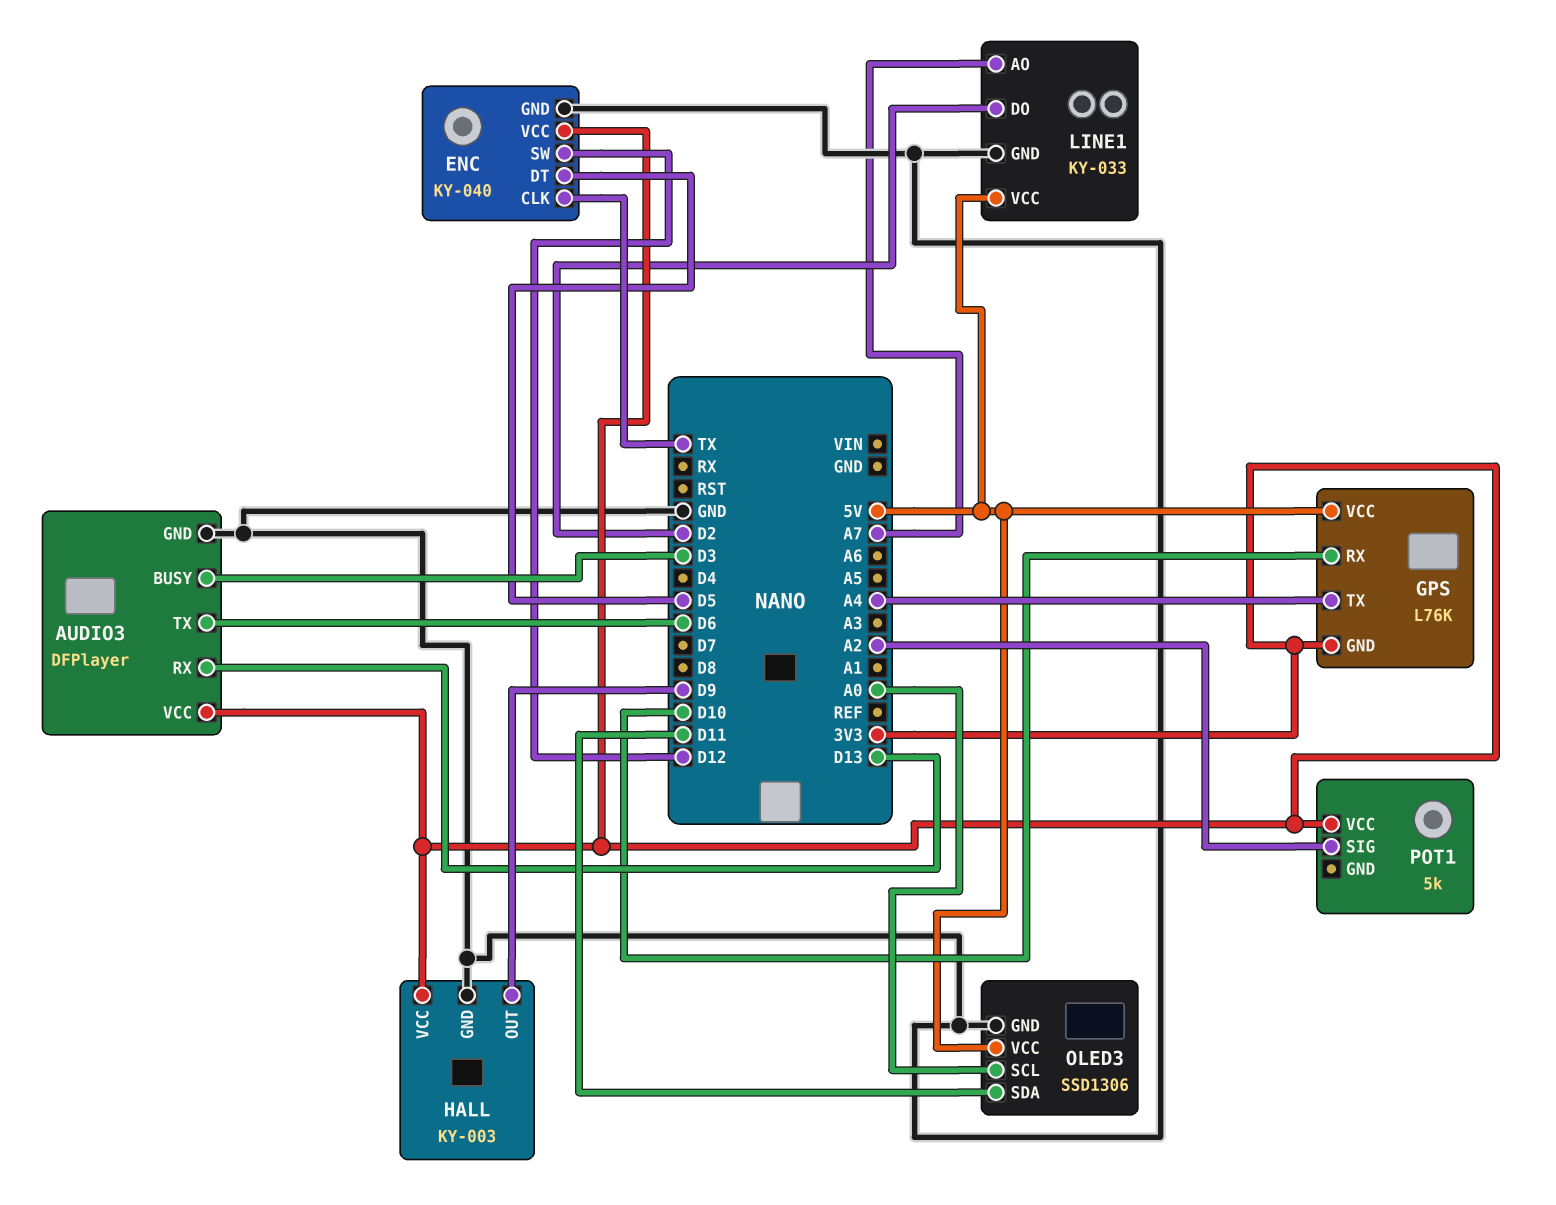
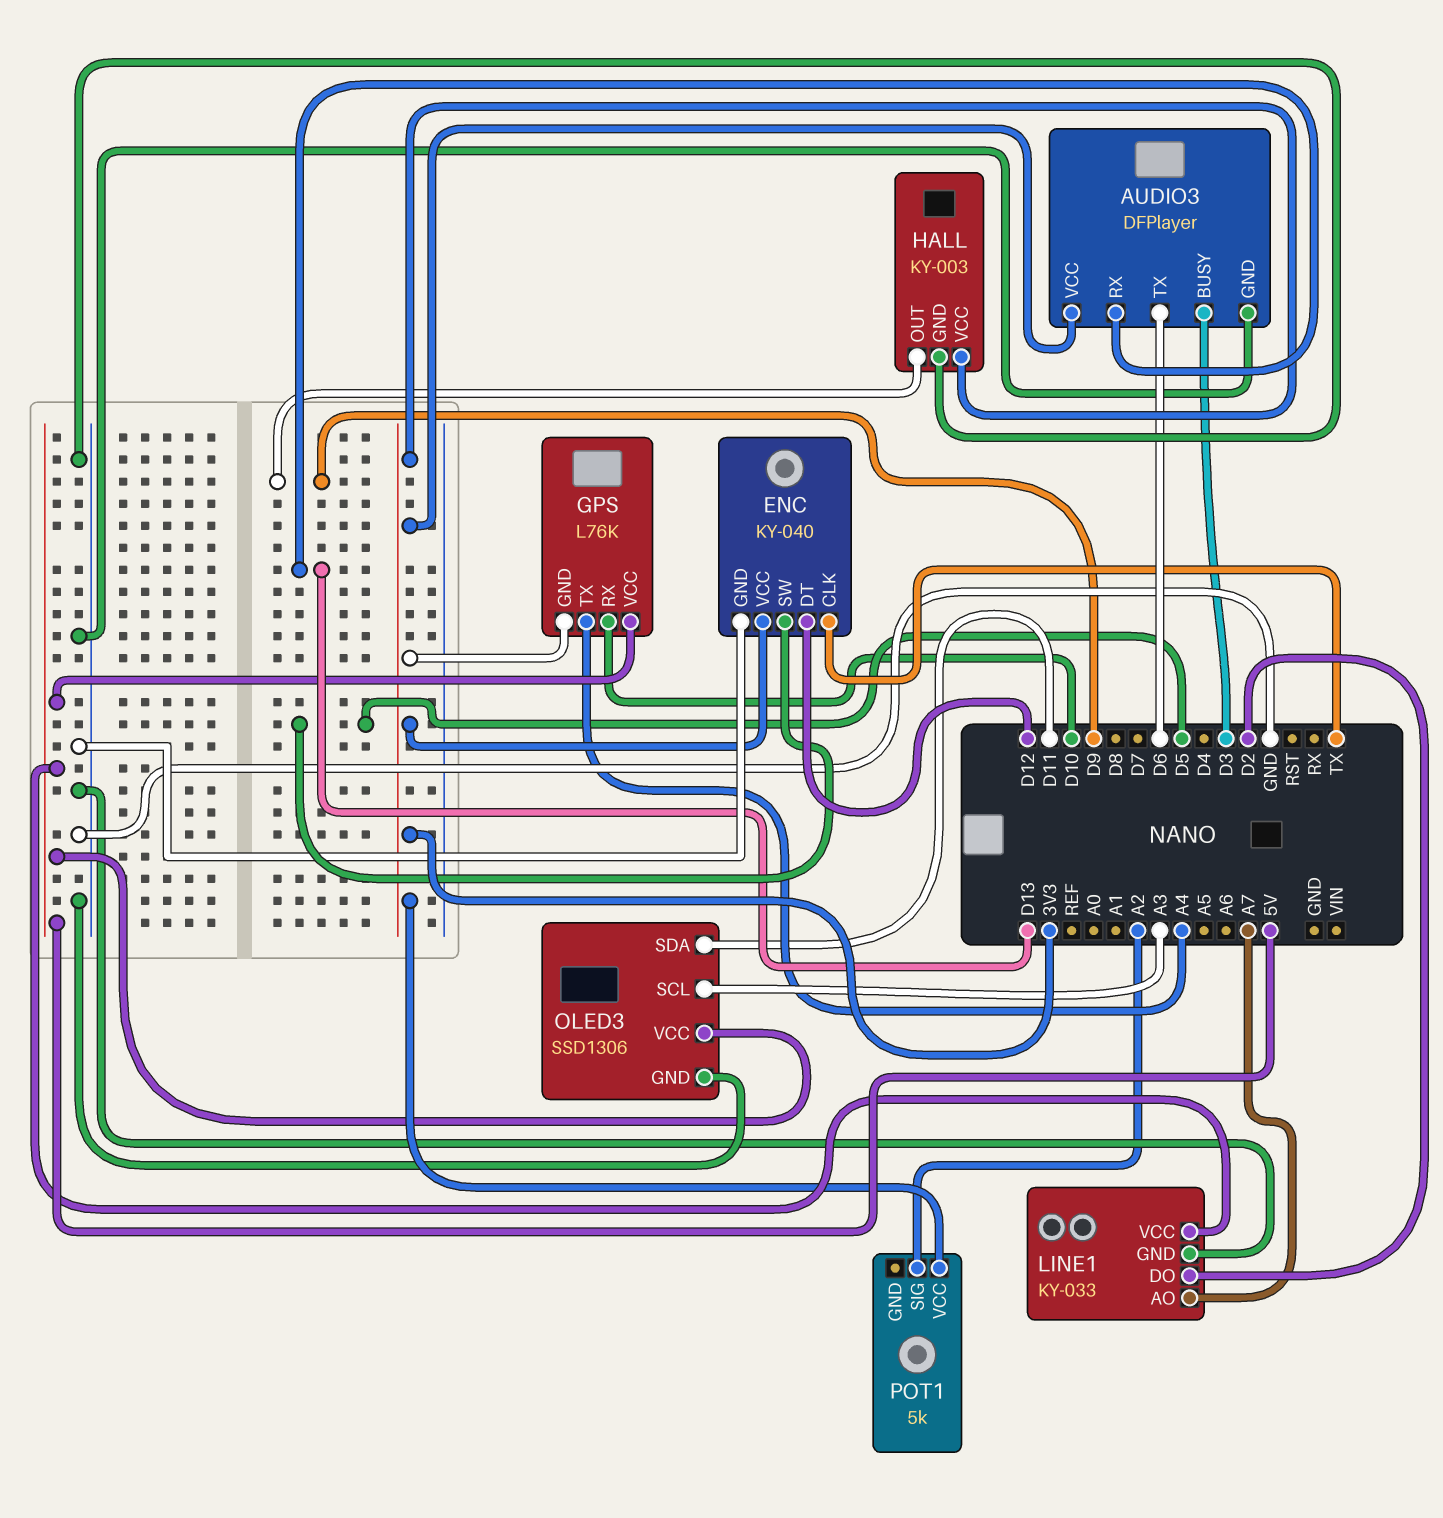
ENC pin DT: D5 -> D12
ENC pin SW: D12 -> D5
OLED3 pin SCL: A0 -> A3

